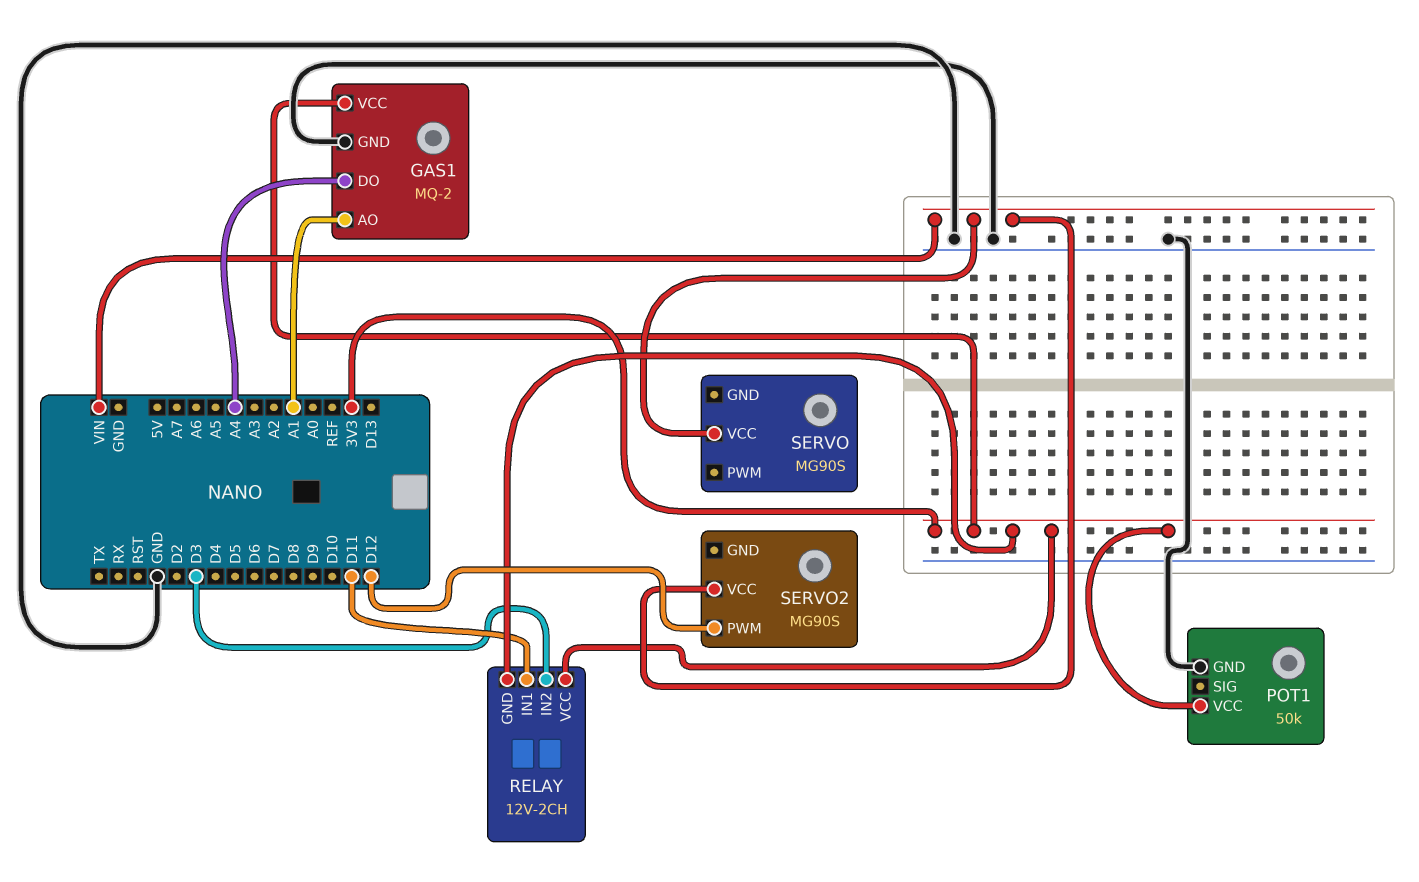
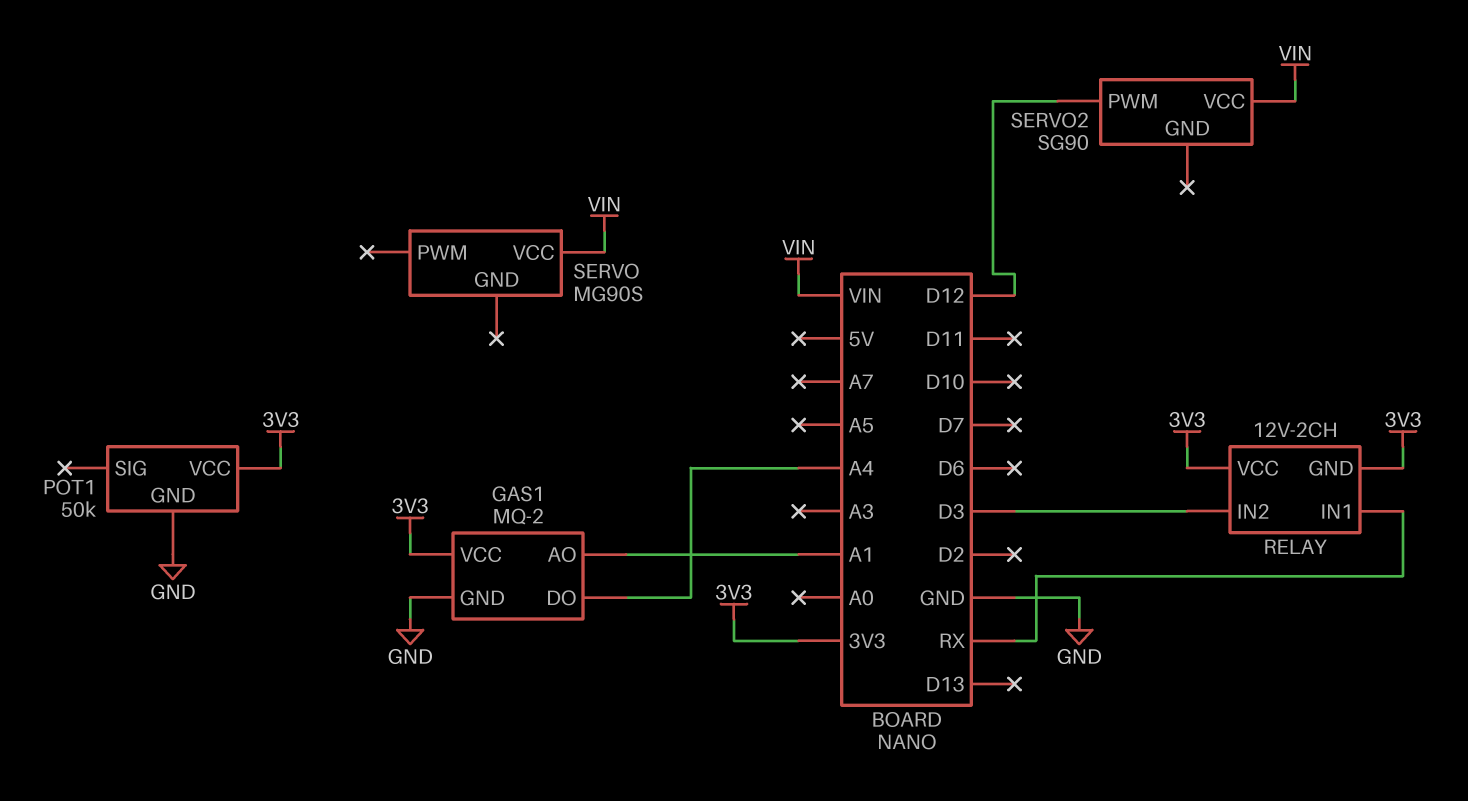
RELAY pin IN1: D11 -> RX
SERVO2: MG90S -> SG90

